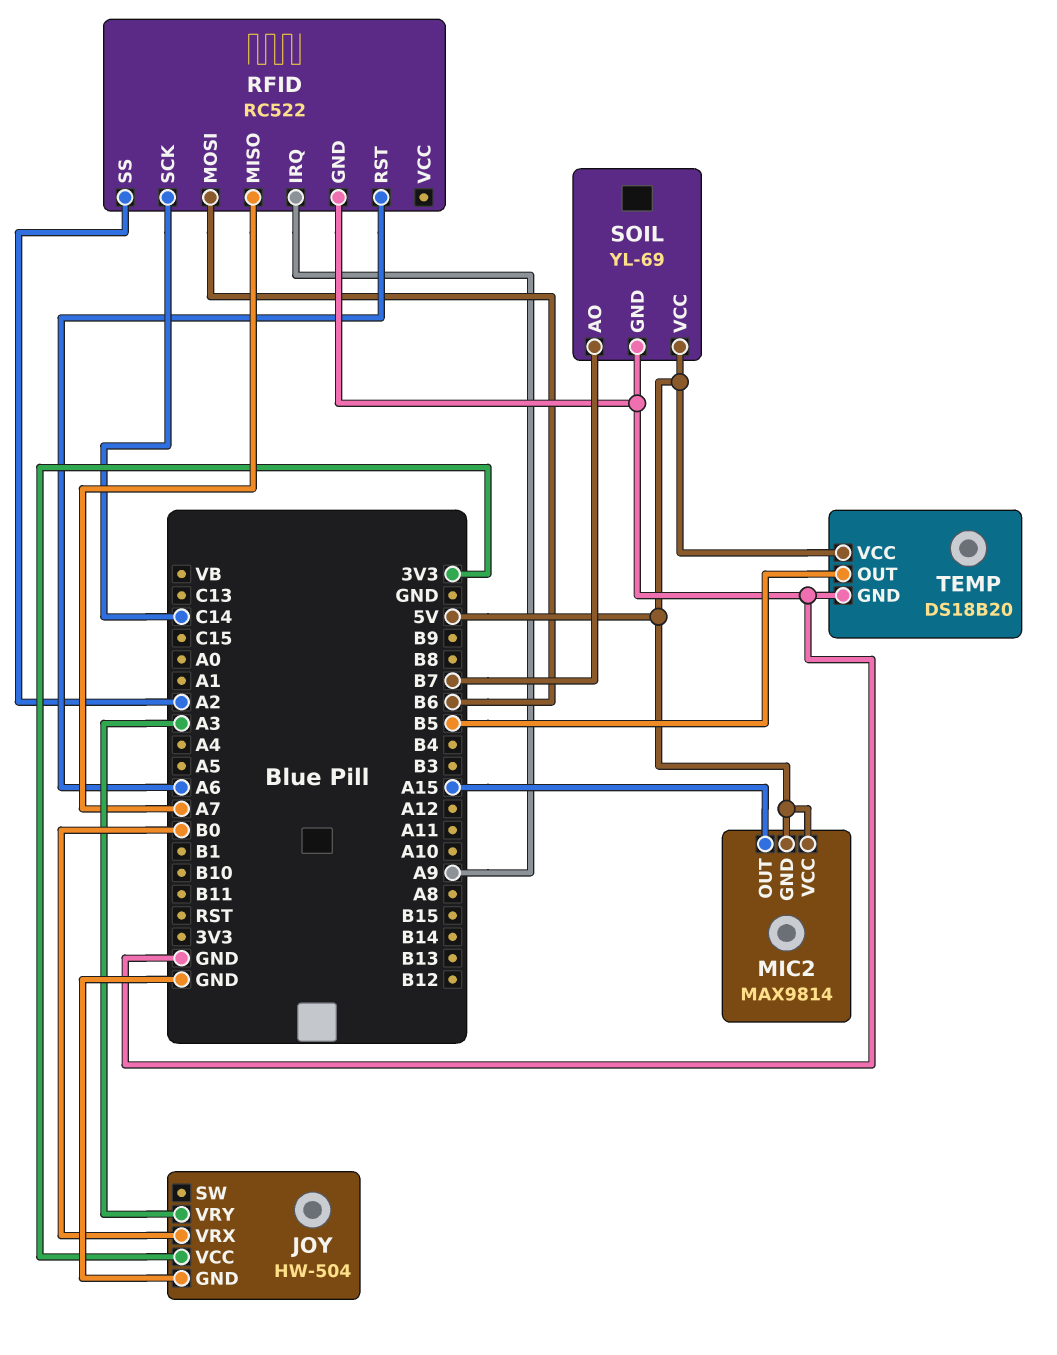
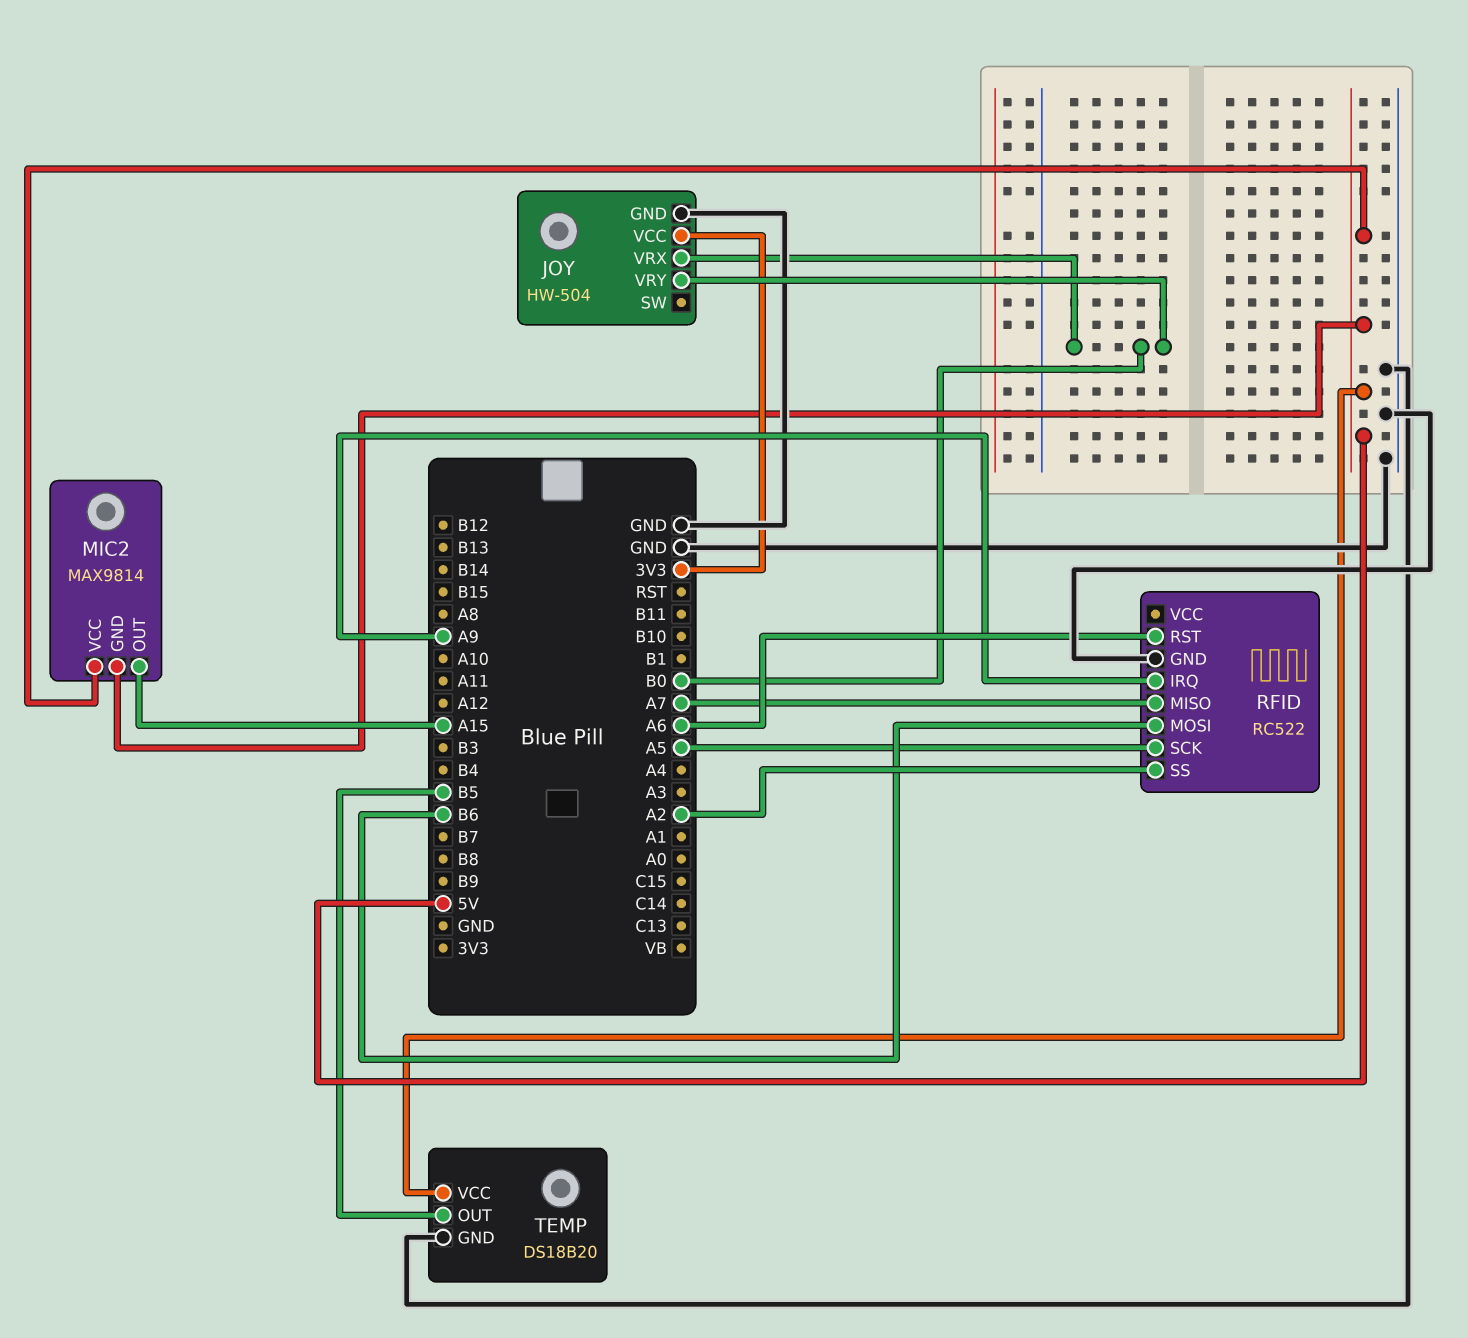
JOY pin VRY: A3 -> B0
RFID pin SCK: C14 -> A5
SOIL: YL-69 -> none
SOIL pin AO: B7 -> none
SOIL pin GND: GND -> none
SOIL pin VCC: 5V -> none

